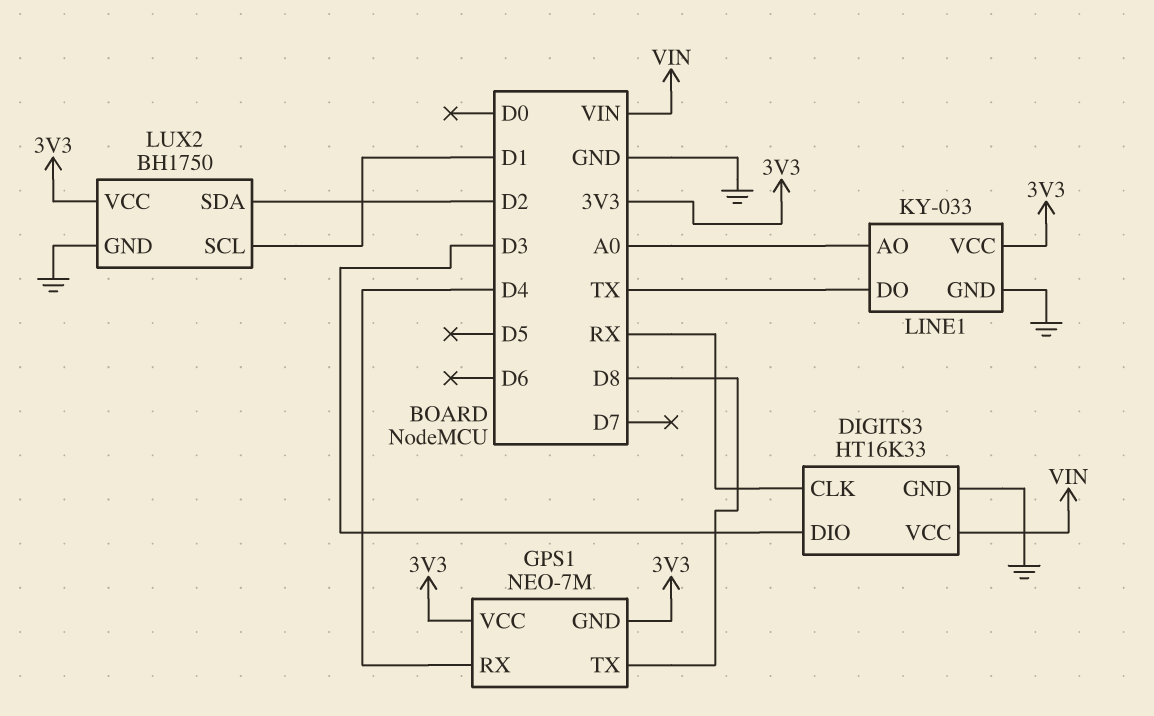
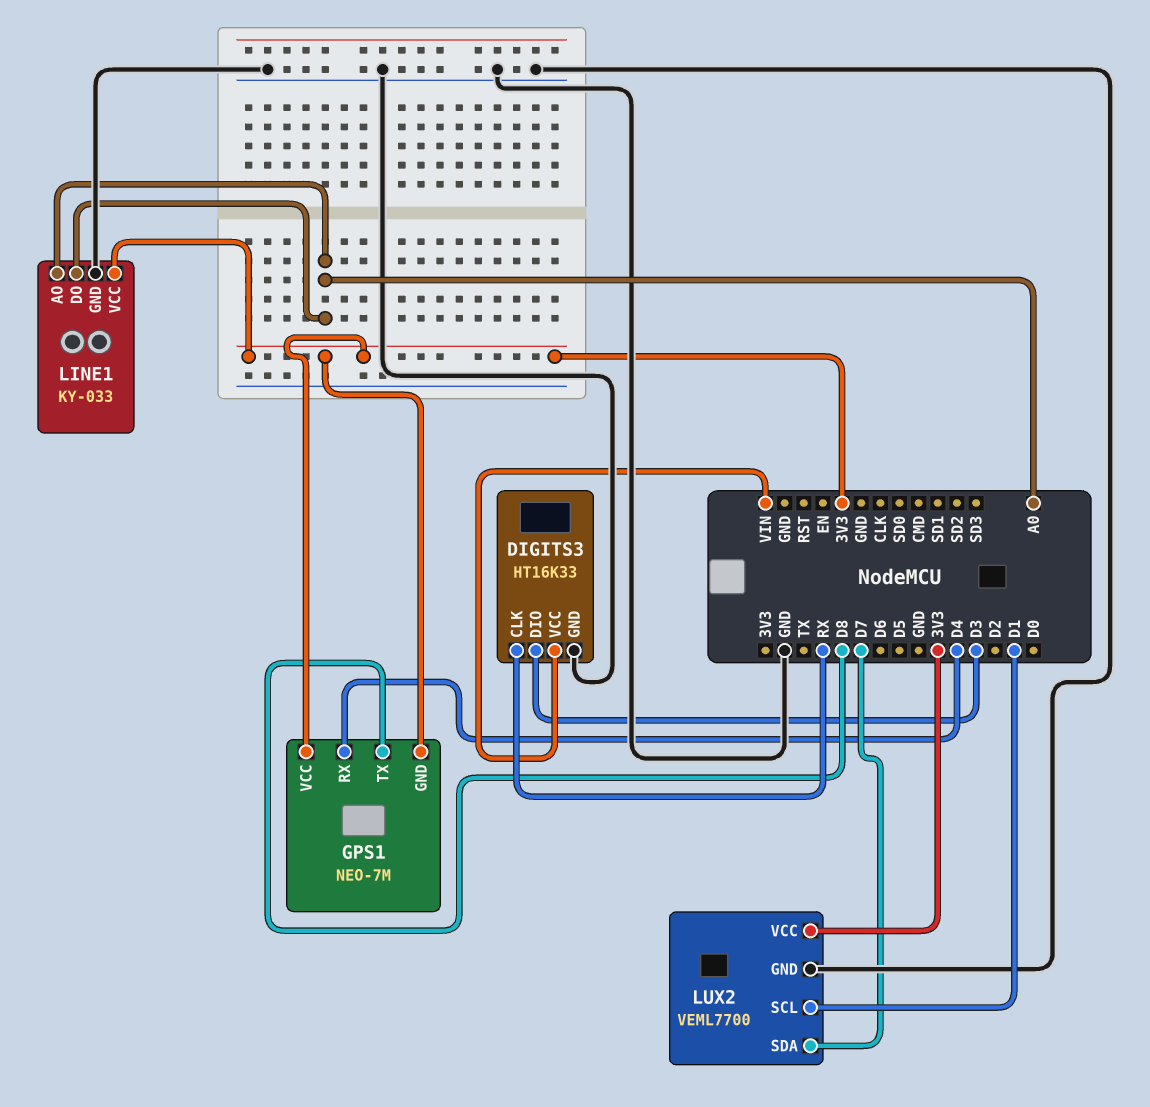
LINE1 pin DO: TX -> A0
LUX2: BH1750 -> VEML7700
LUX2 pin SDA: D2 -> D7

